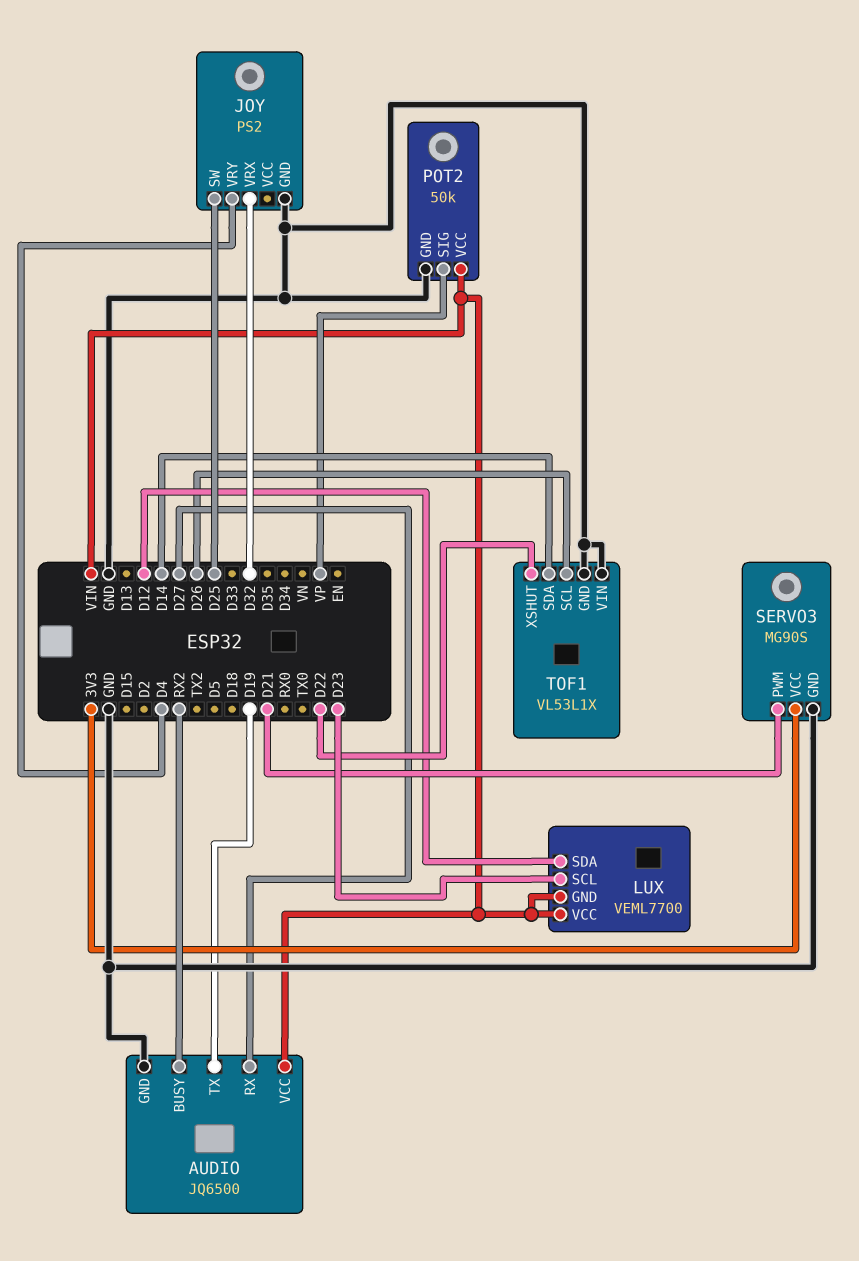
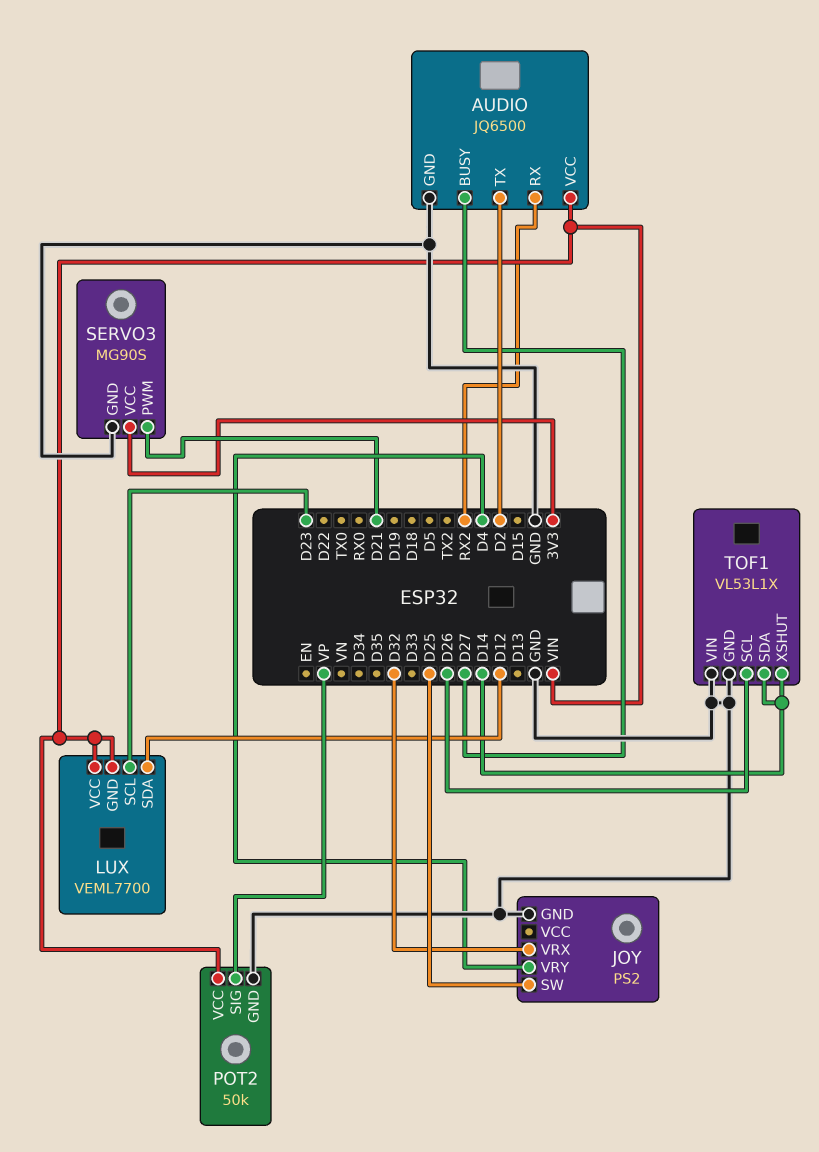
AUDIO pin BUSY: RX2 -> D27
AUDIO pin RX: D27 -> RX2
AUDIO pin TX: D19 -> D2
TOF1 pin XSHUT: D22 -> D14

